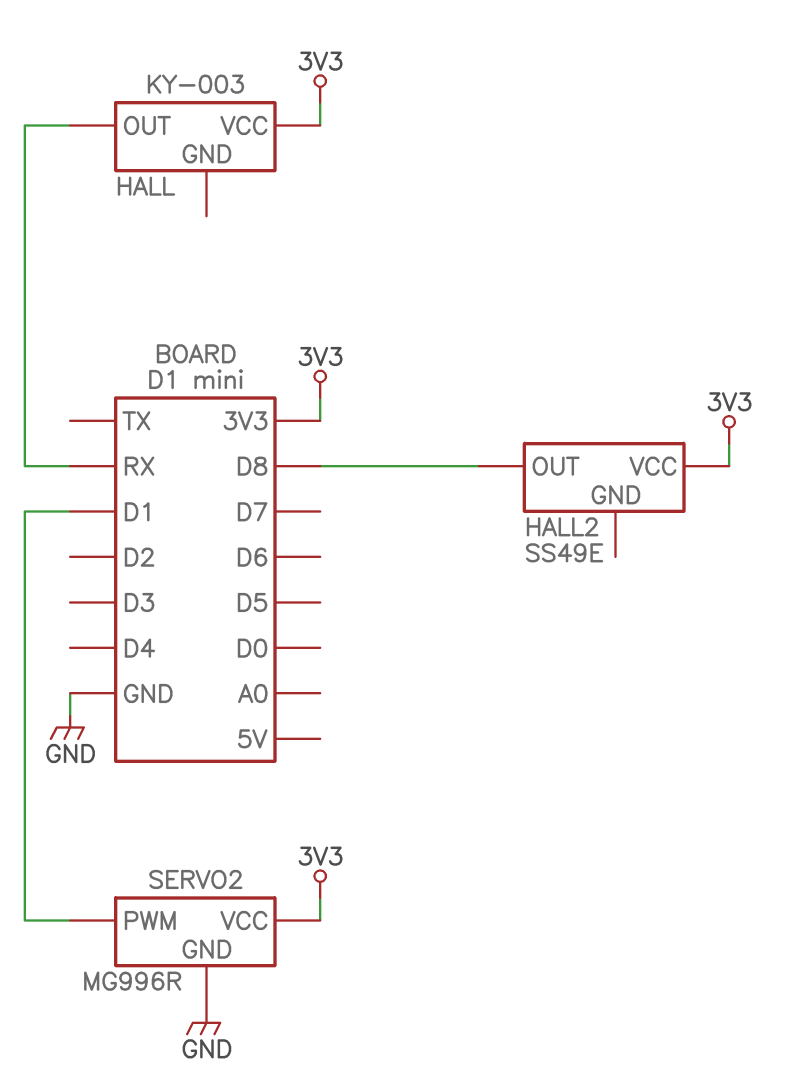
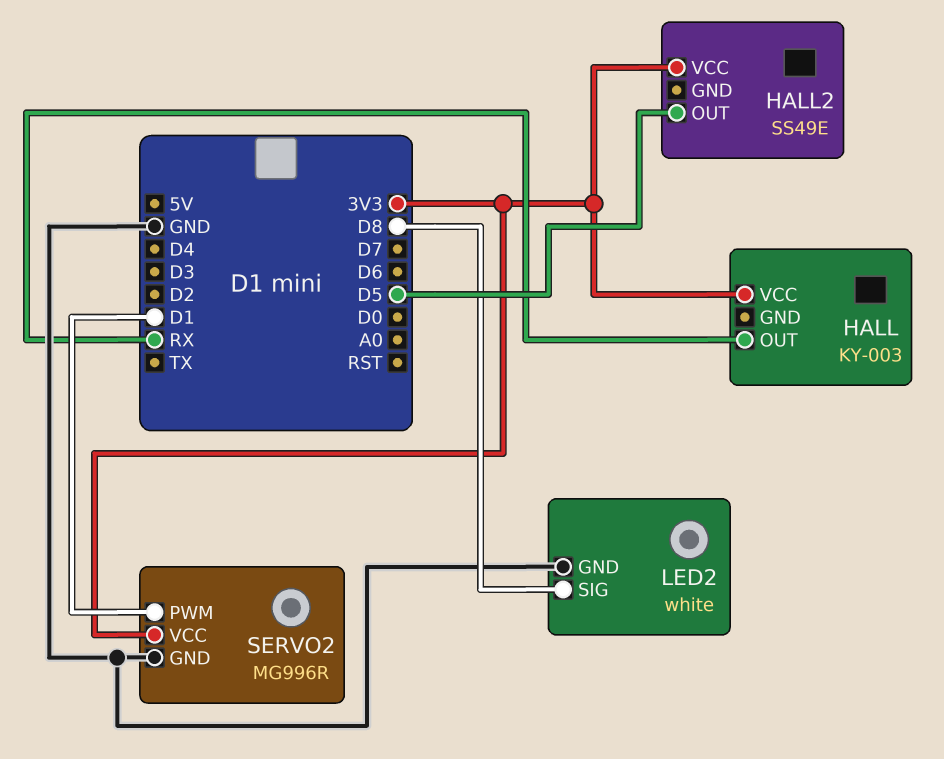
HALL2 pin OUT: D8 -> D5
LED2: none -> white
LED2 pin GND: none -> GND
LED2 pin SIG: none -> D8

